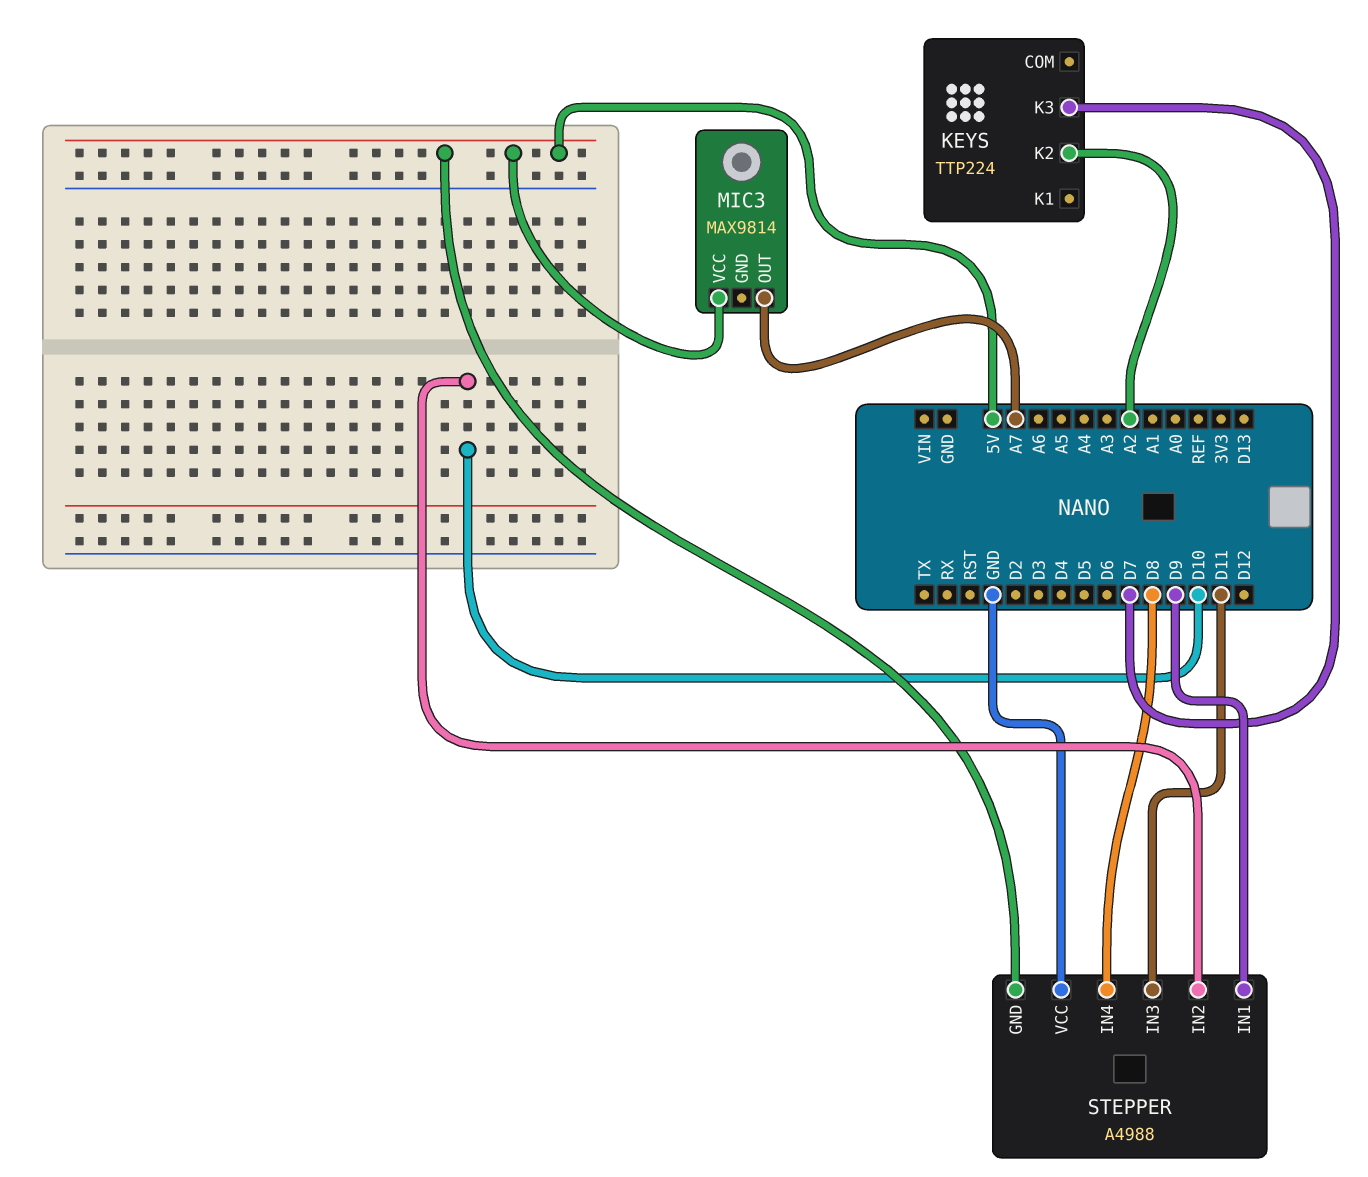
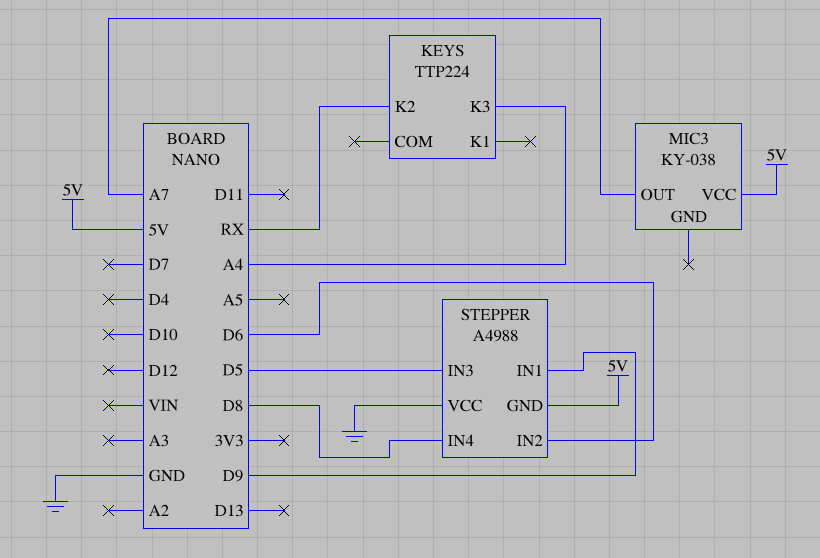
KEYS pin K2: A2 -> RX
KEYS pin K3: D7 -> A4
MIC3: MAX9814 -> KY-038
STEPPER pin IN2: D10 -> D6
STEPPER pin IN3: D11 -> D5

